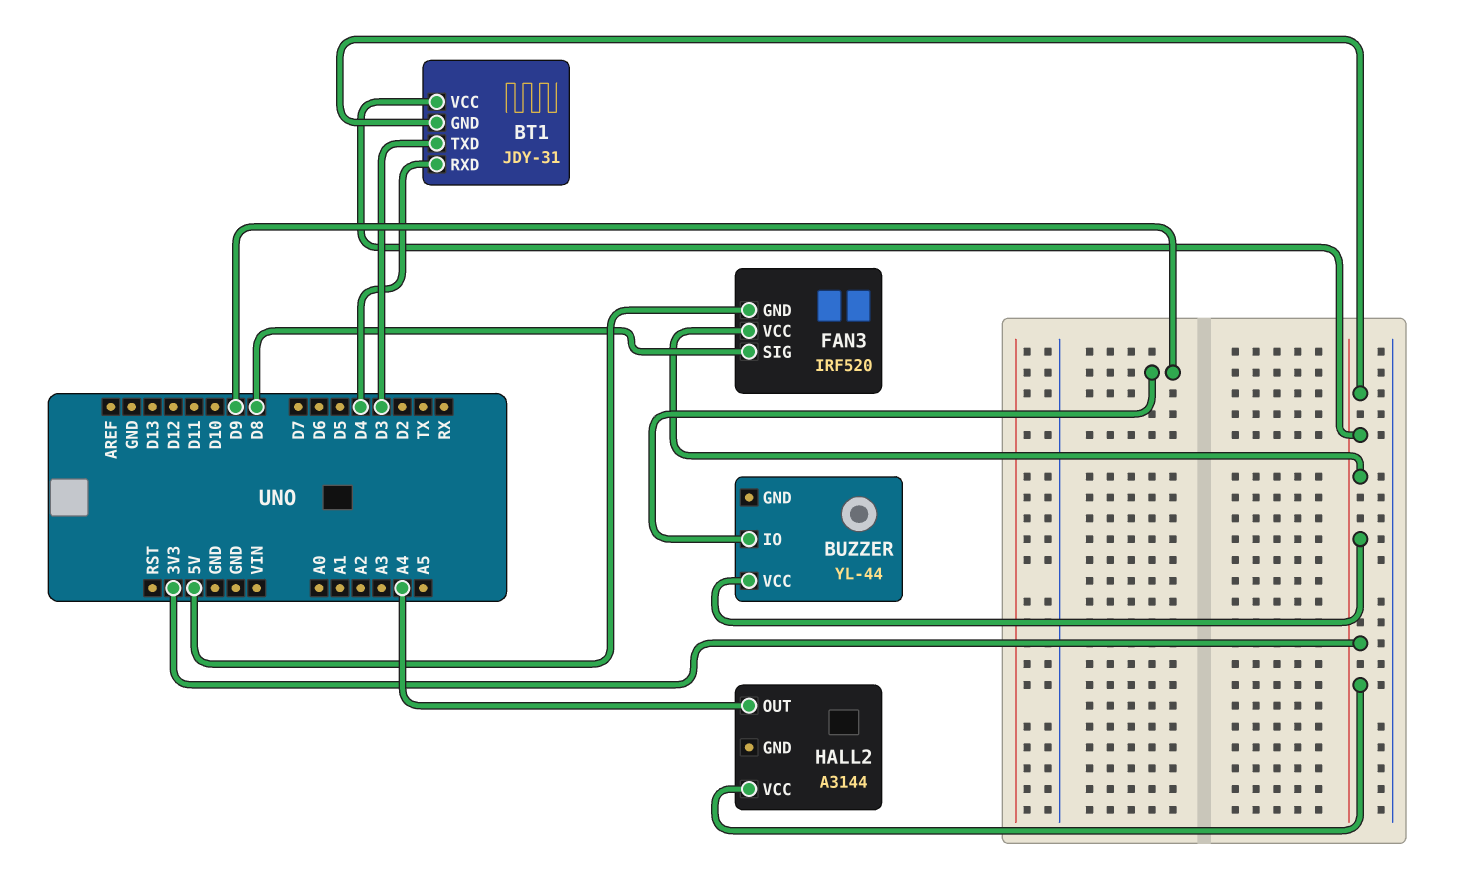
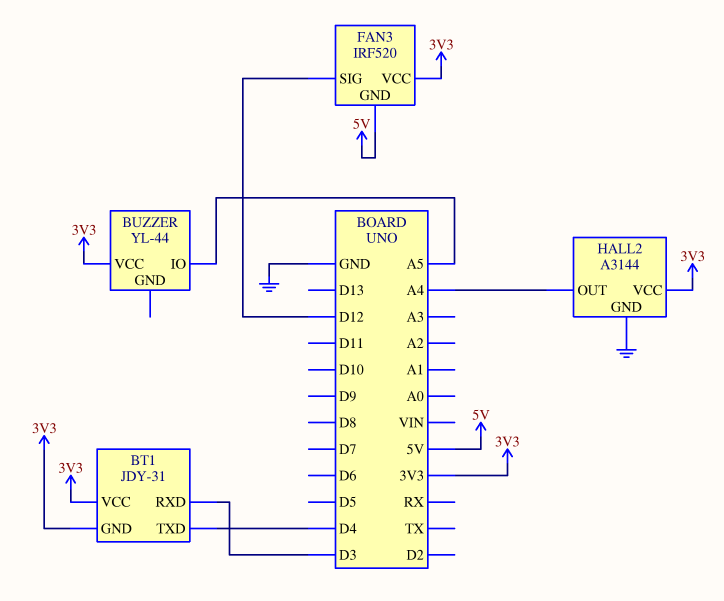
BT1 pin RXD: D4 -> D3
BT1 pin TXD: D3 -> D4
BUZZER pin IO: D9 -> A5
FAN3 pin SIG: D8 -> D12
HALL2 pin GND: none -> GND

